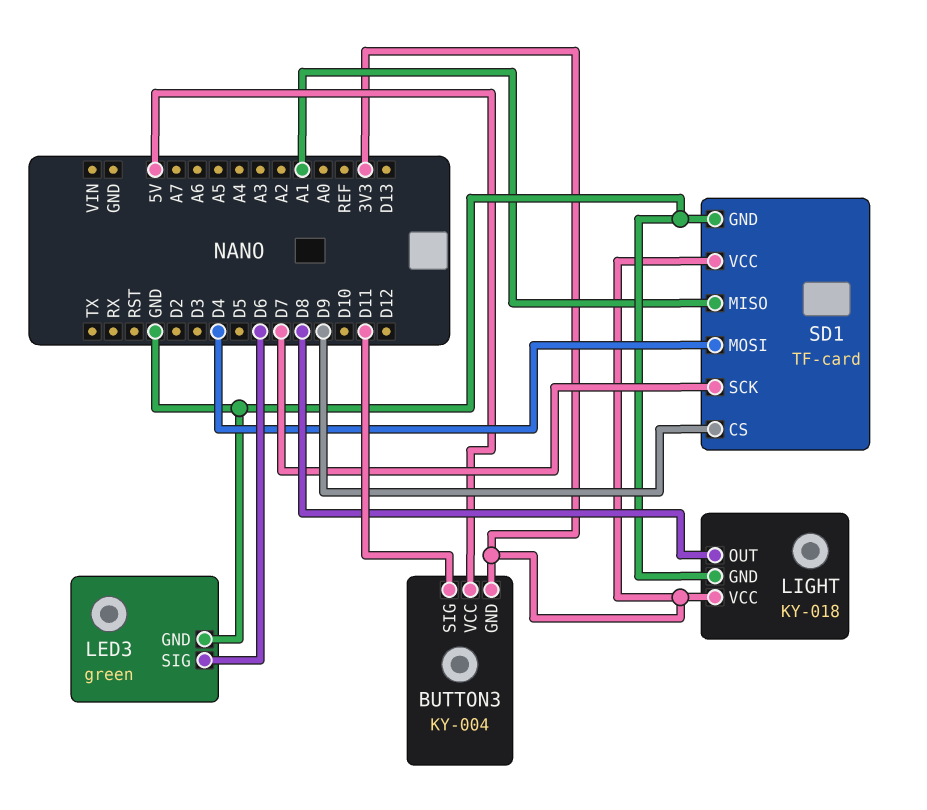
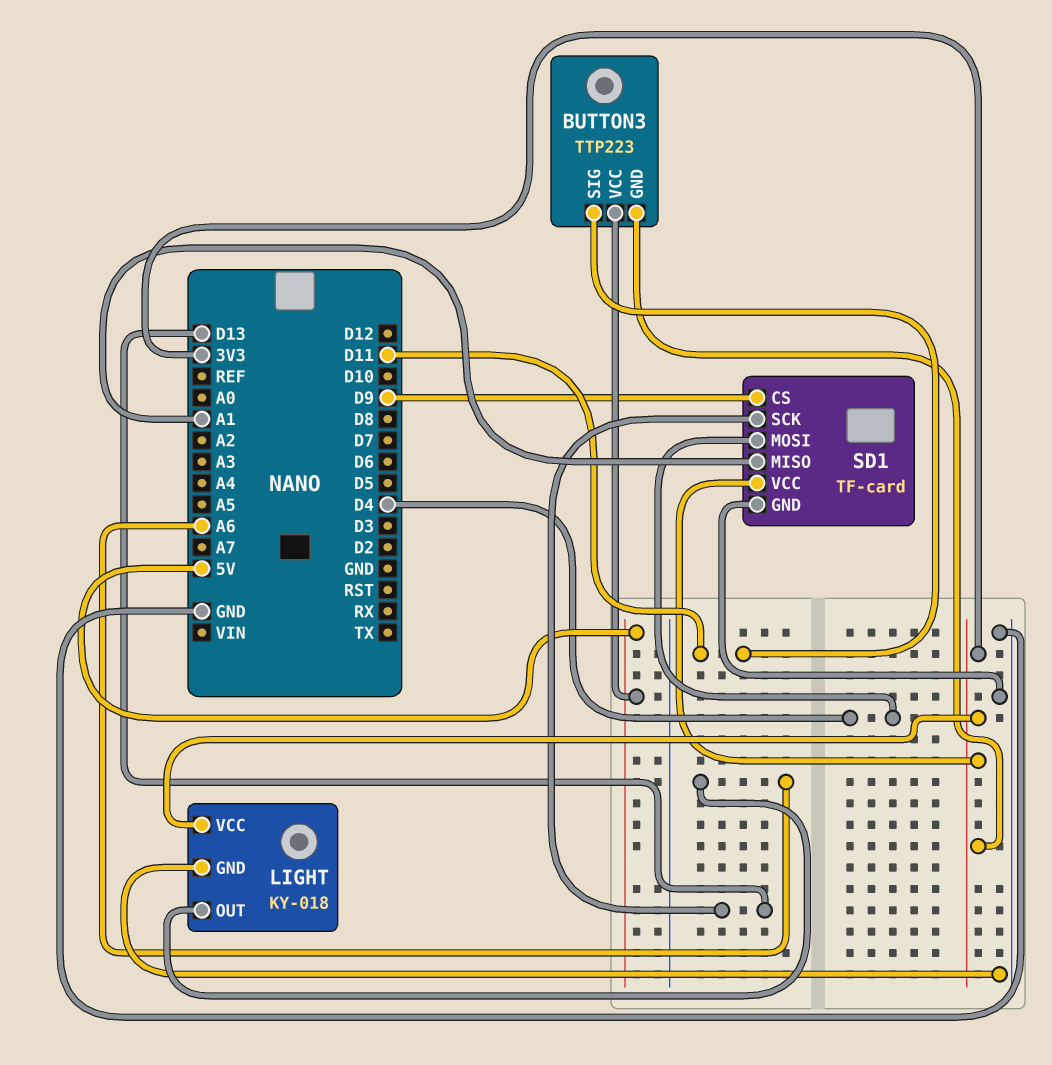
BUTTON3: KY-004 -> TTP223
LED3: green -> none
LED3 pin GND: GND -> none
LED3 pin SIG: D6 -> none
LIGHT pin OUT: D8 -> A6
SD1 pin SCK: D7 -> D13

